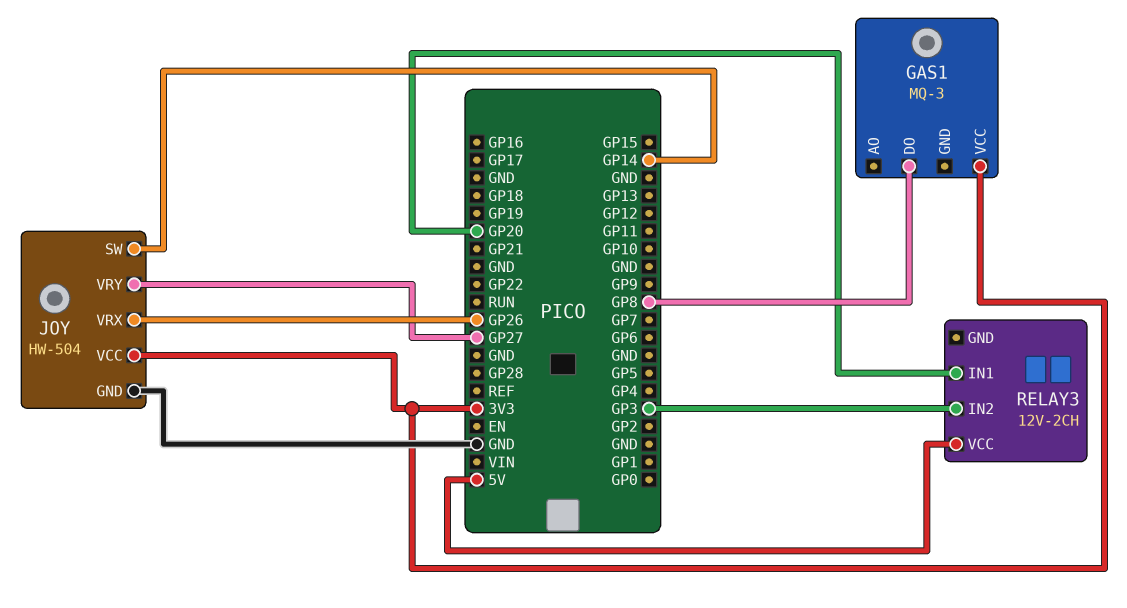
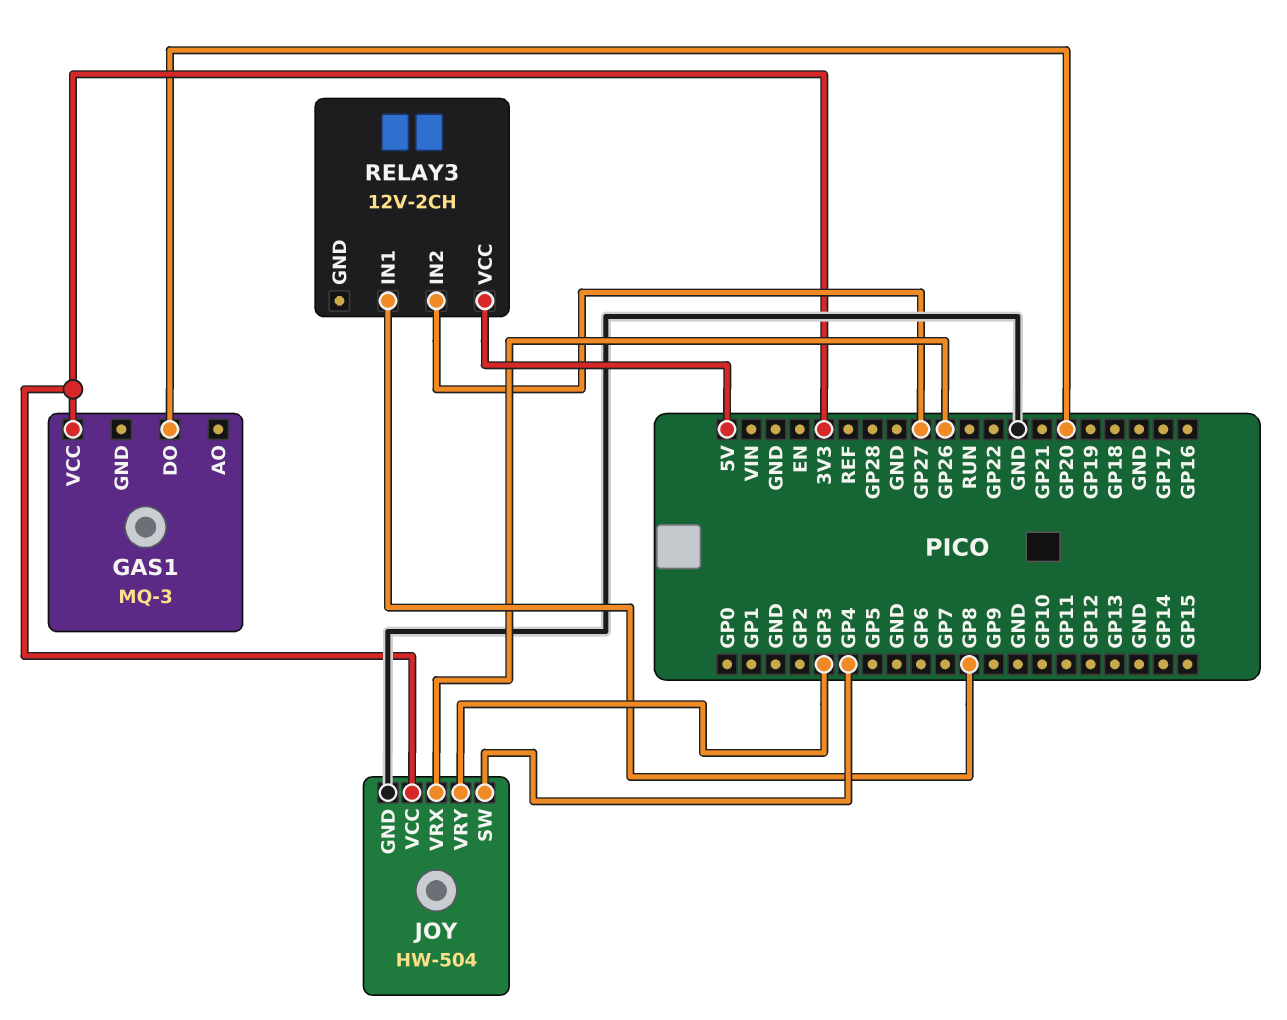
GAS1 pin DO: GP8 -> GP20
JOY pin SW: GP14 -> GP4
JOY pin VRY: GP27 -> GP3
RELAY3 pin IN1: GP20 -> GP8
RELAY3 pin IN2: GP3 -> GP27

